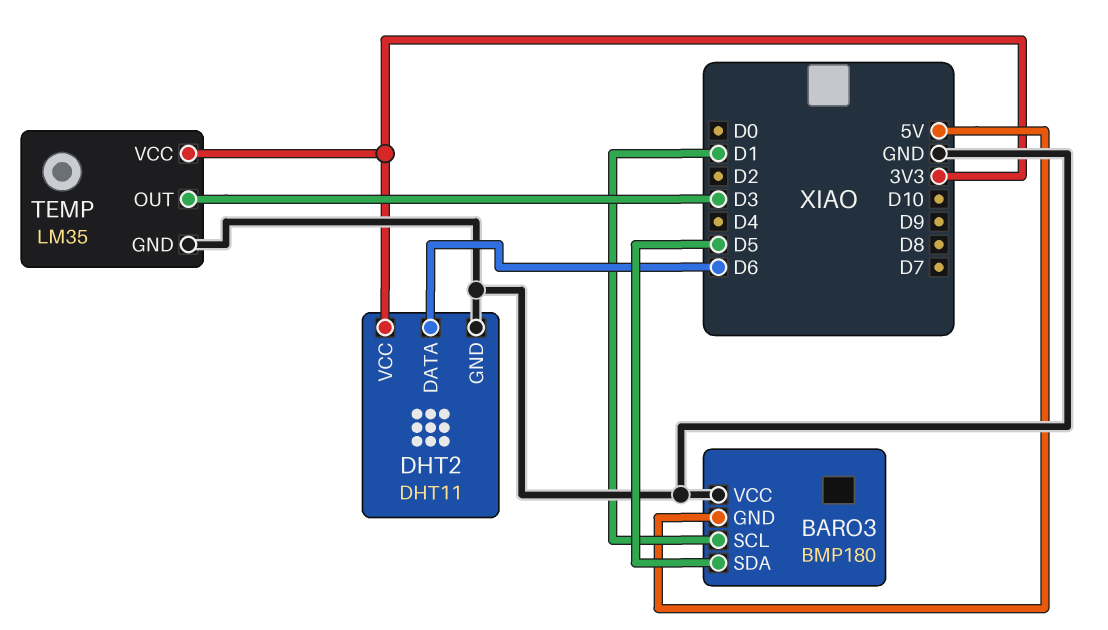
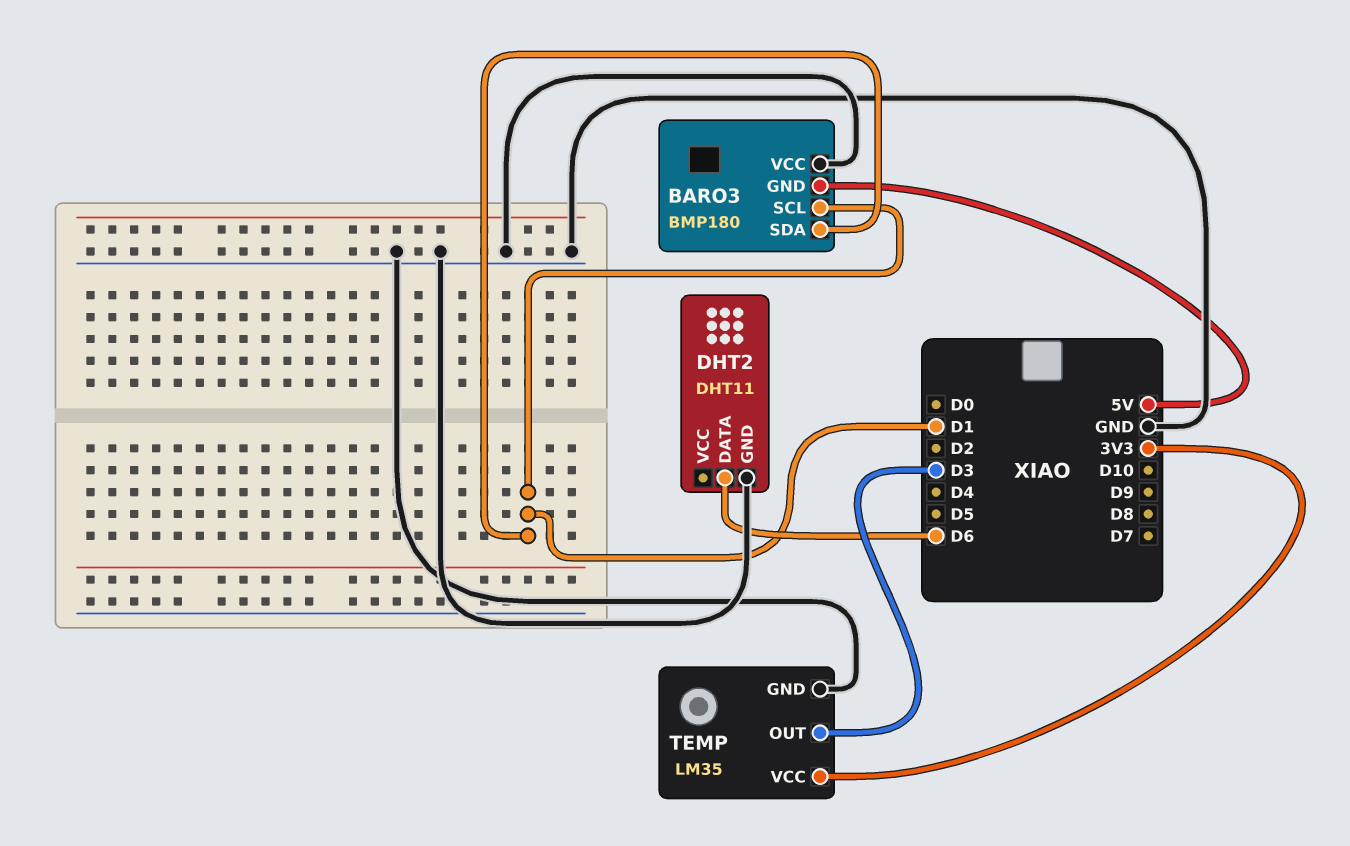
BARO3 pin SDA: D5 -> D1
DHT2 pin VCC: 3V3 -> none

